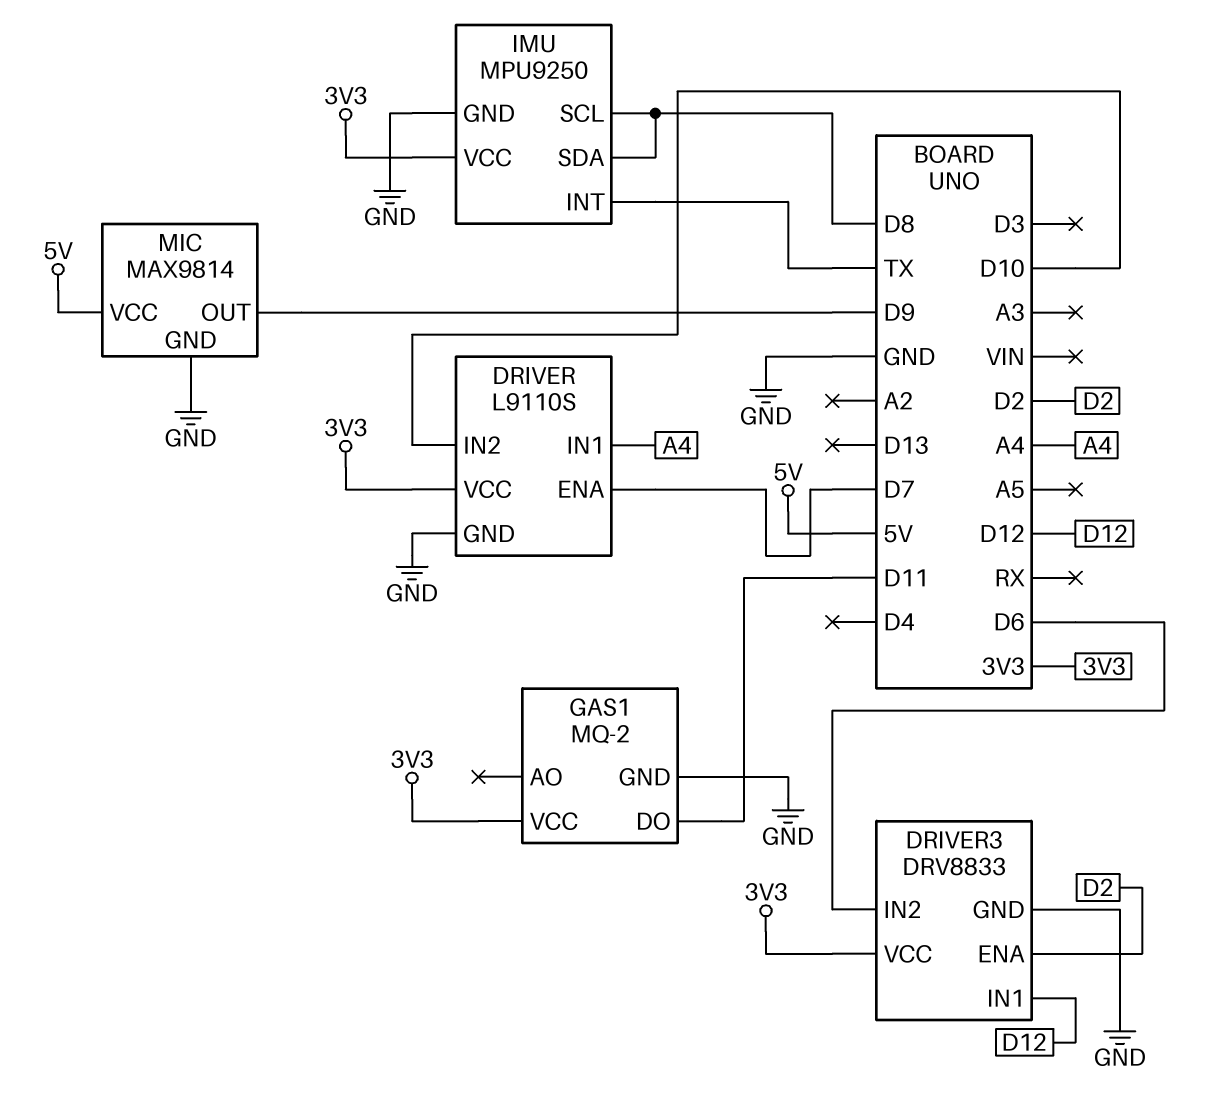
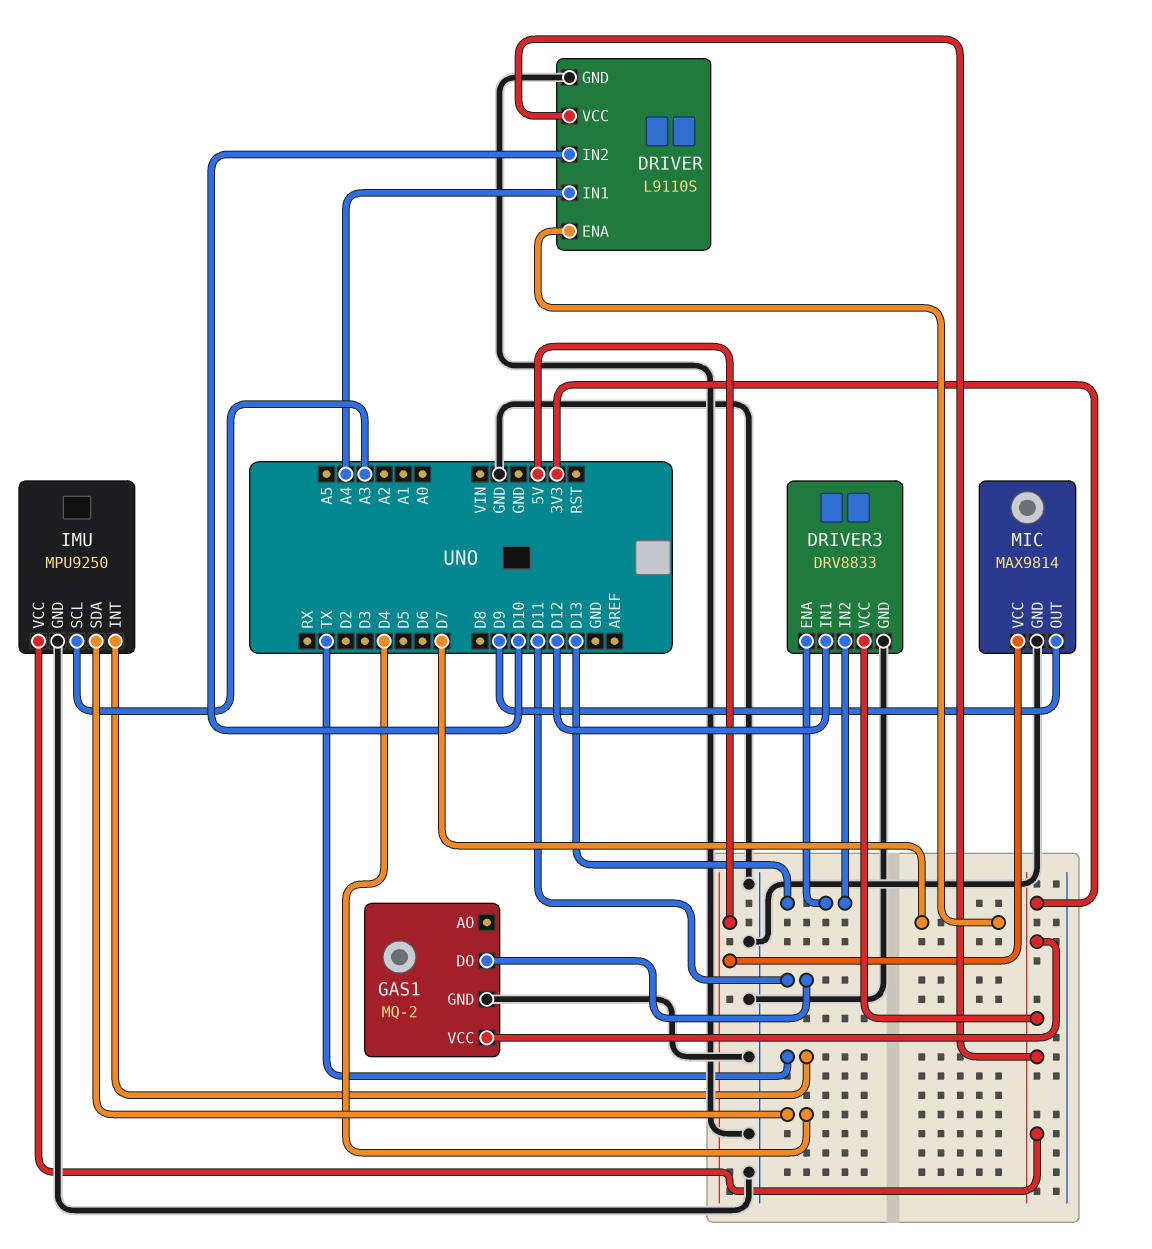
DRIVER3 pin ENA: D2 -> D13
DRIVER3 pin IN2: D6 -> D13
IMU pin SCL: D8 -> A3
IMU pin SDA: D8 -> D4

